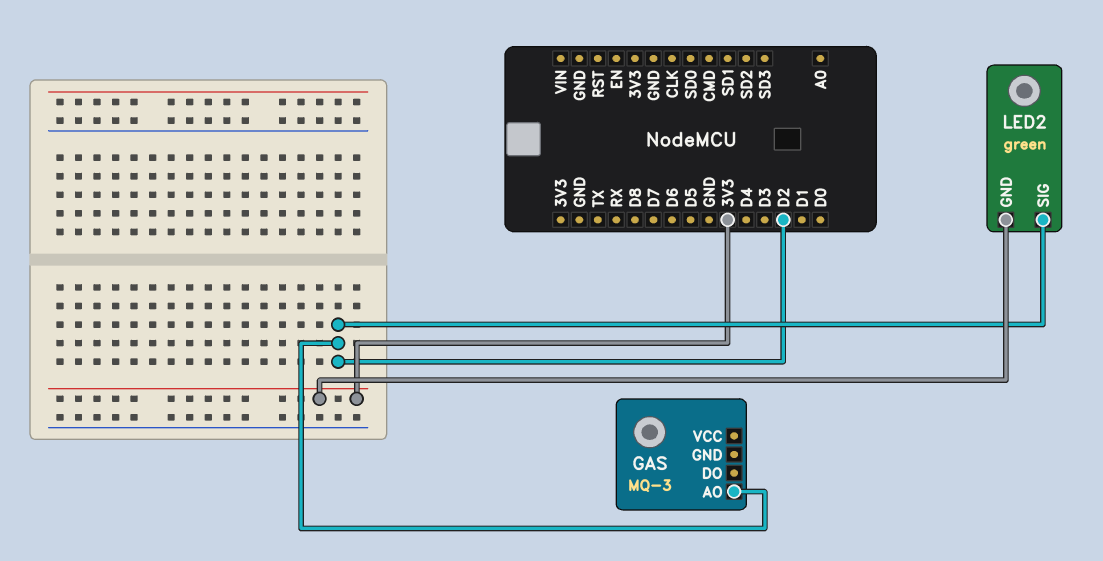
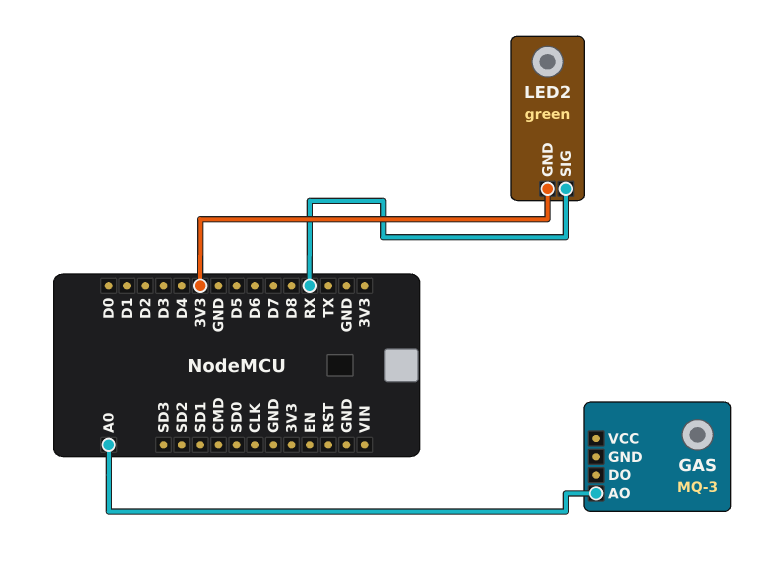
GAS pin AO: D2 -> A0
LED2 pin SIG: D2 -> RX

